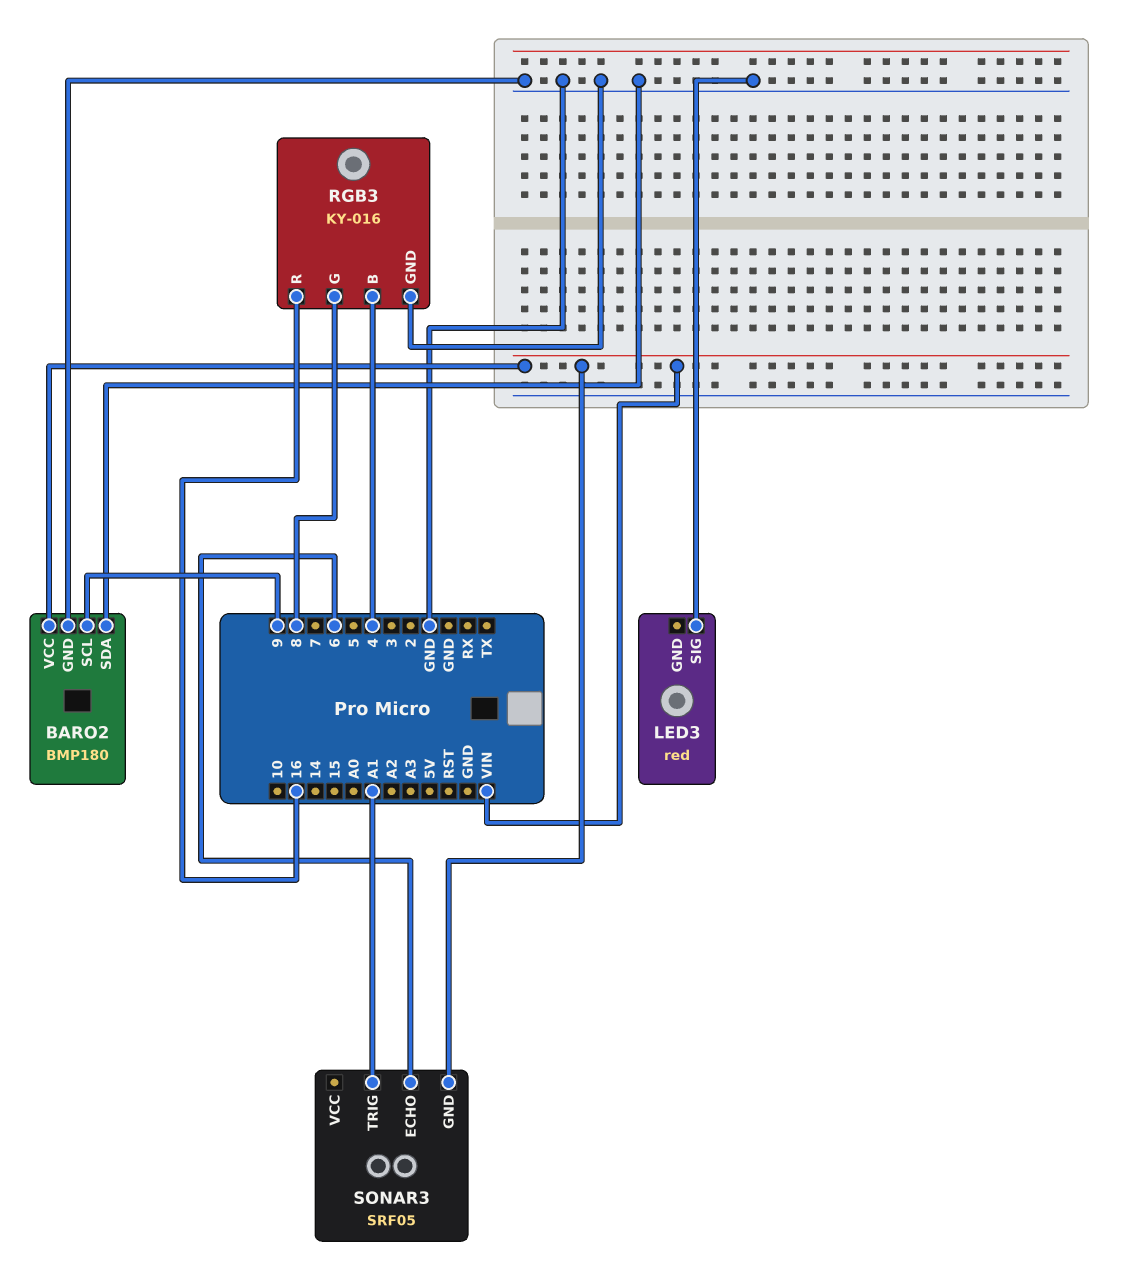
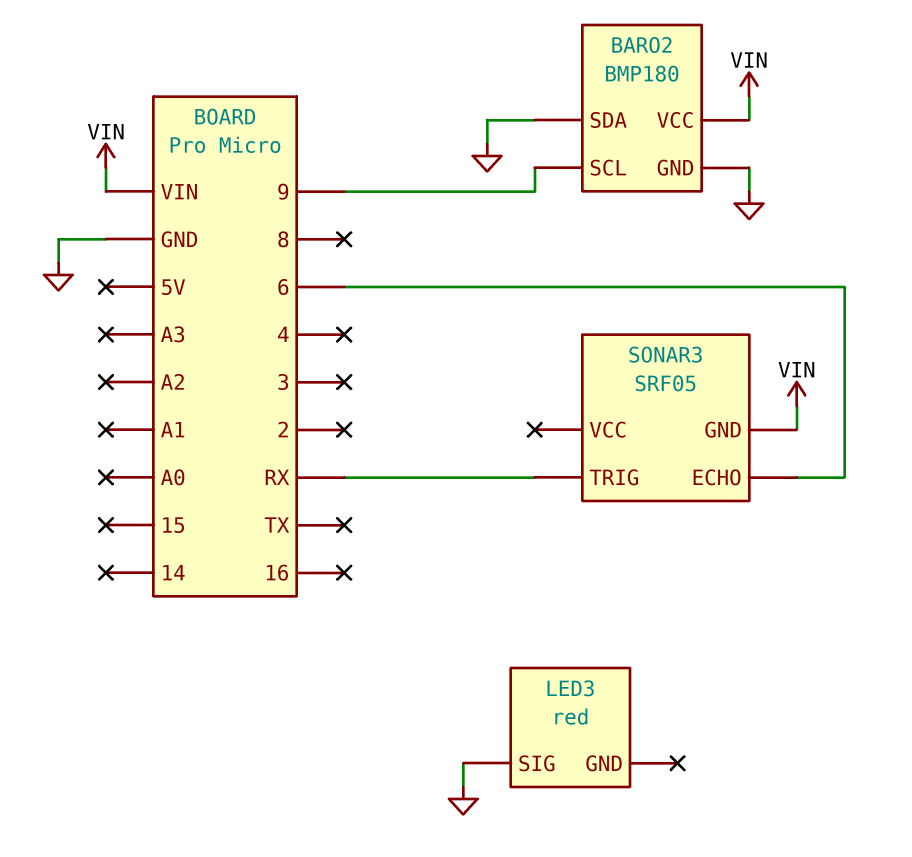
RGB3: KY-016 -> none
RGB3 pin B: 4 -> none
RGB3 pin G: 8 -> none
RGB3 pin GND: GND -> none
RGB3 pin R: 16 -> none
SONAR3 pin TRIG: A1 -> RX

